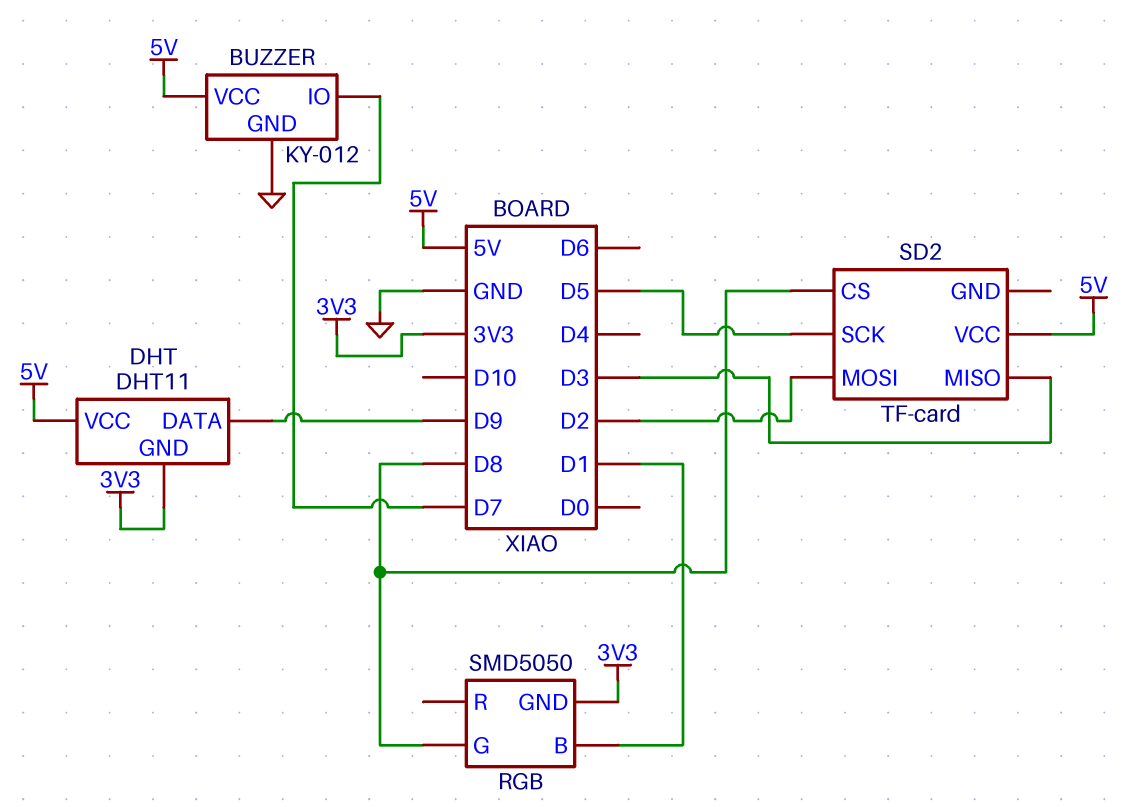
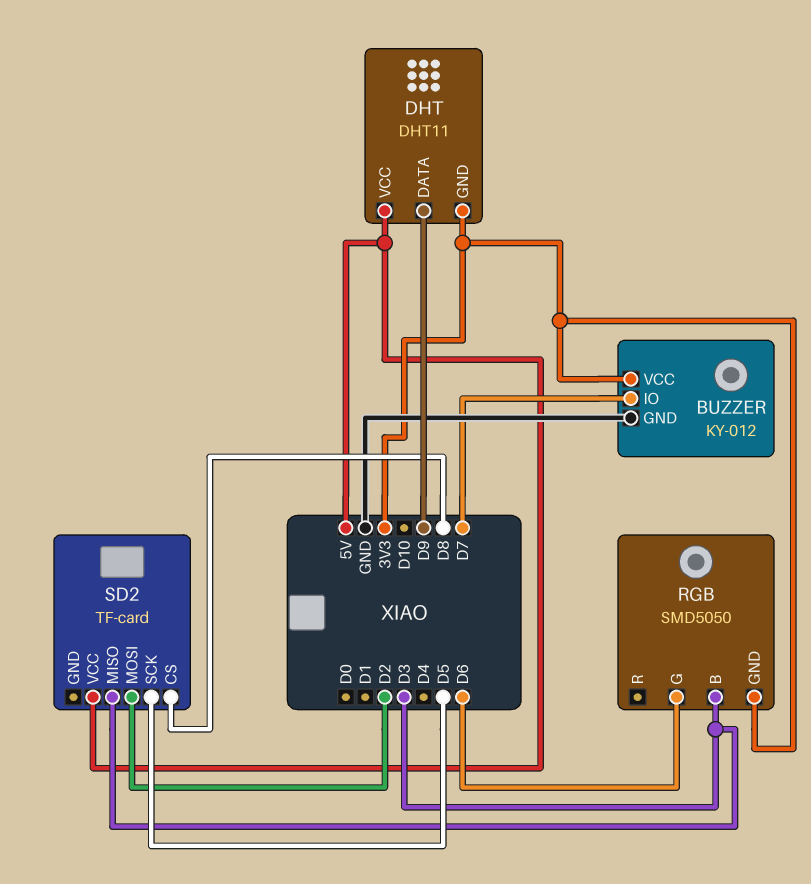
BUZZER pin VCC: 5V -> 3V3
RGB pin B: D1 -> D3
RGB pin G: D8 -> D6

